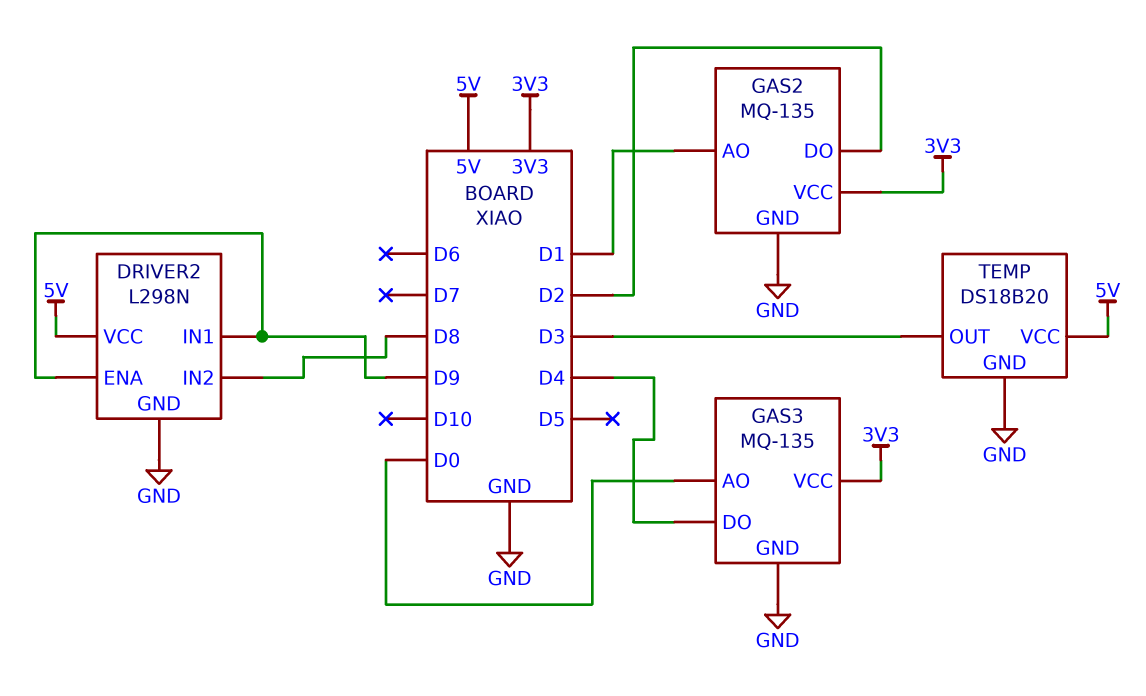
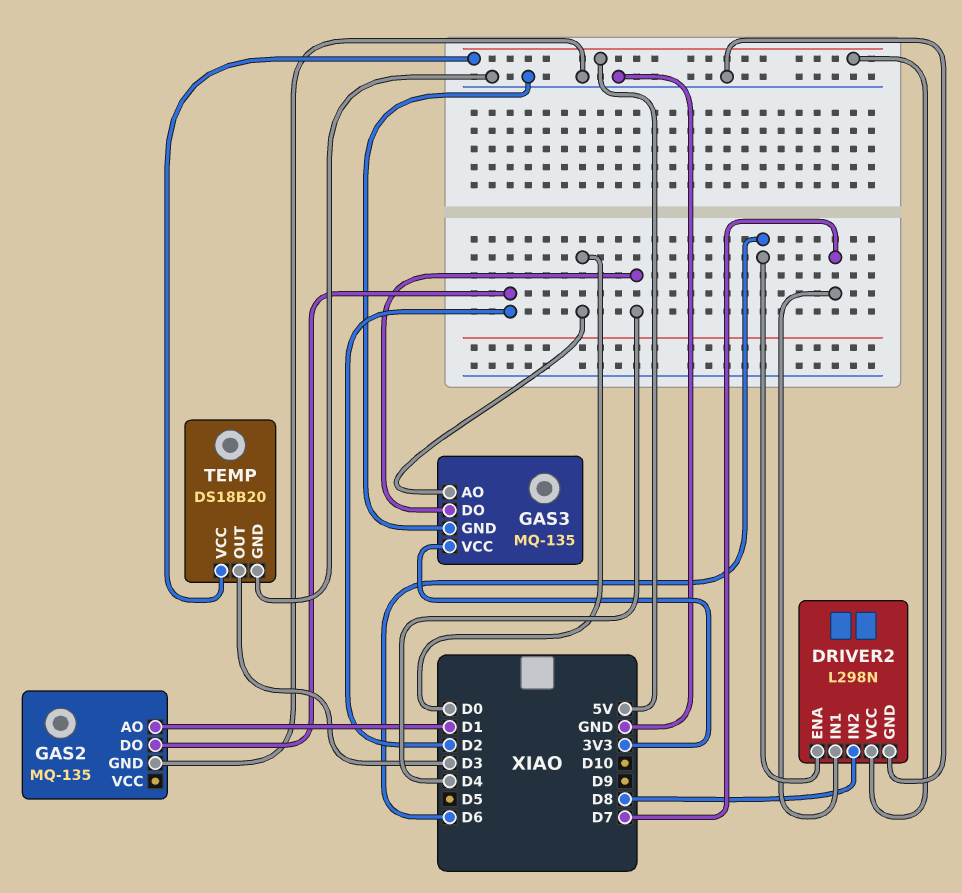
DRIVER2 pin ENA: D9 -> D6
DRIVER2 pin IN1: D9 -> D7
GAS2 pin VCC: 3V3 -> none

